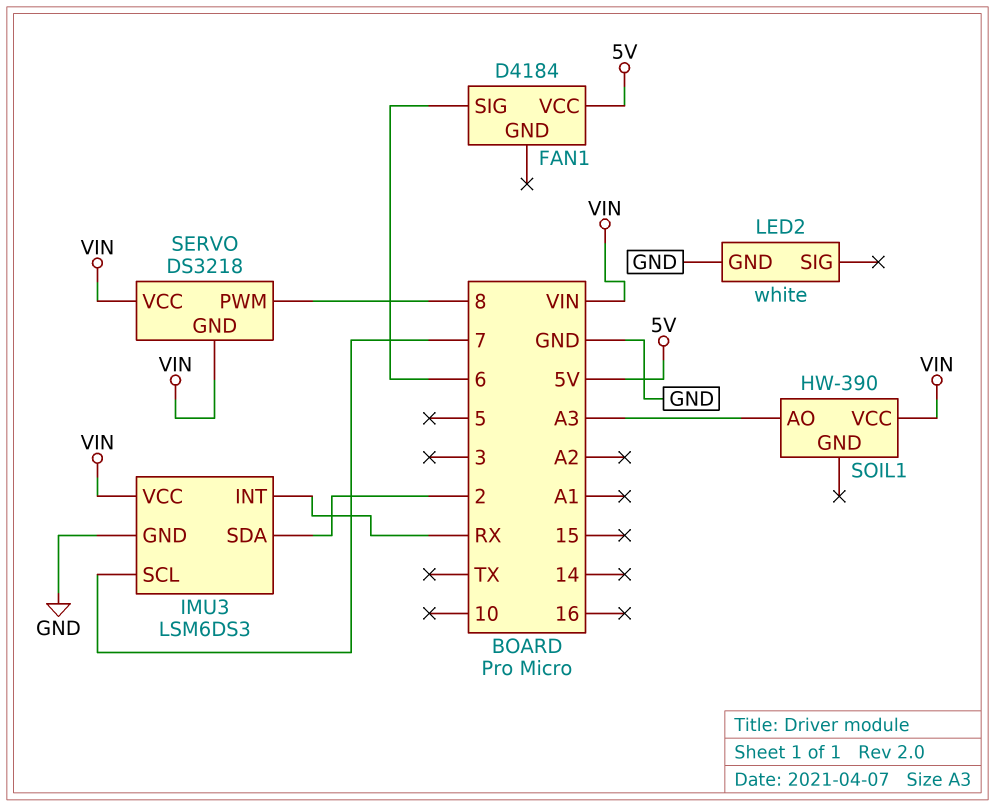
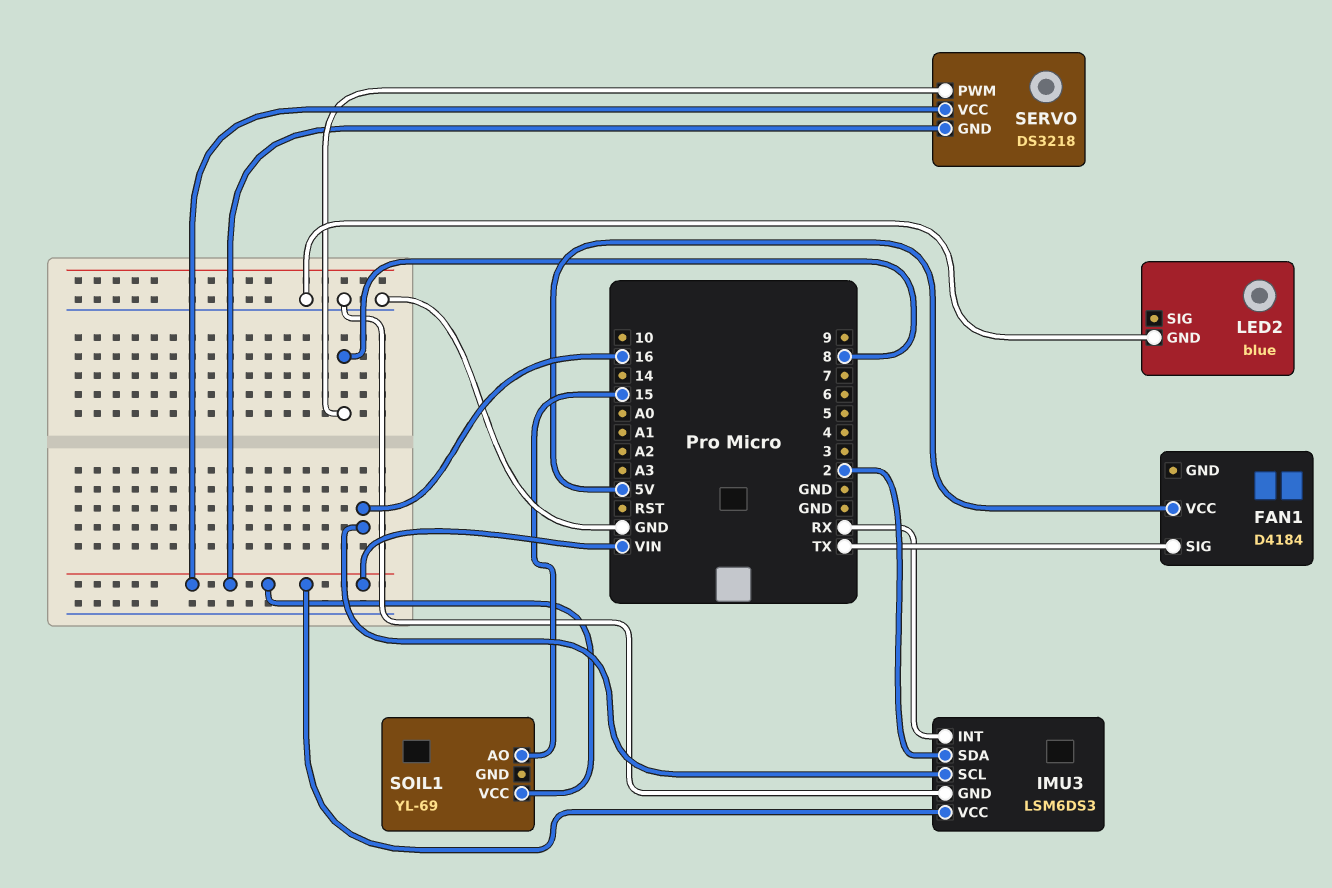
FAN1 pin SIG: 6 -> TX
IMU3 pin SCL: 7 -> 16
LED2: white -> blue
SOIL1: HW-390 -> YL-69
SOIL1 pin AO: A3 -> 15

